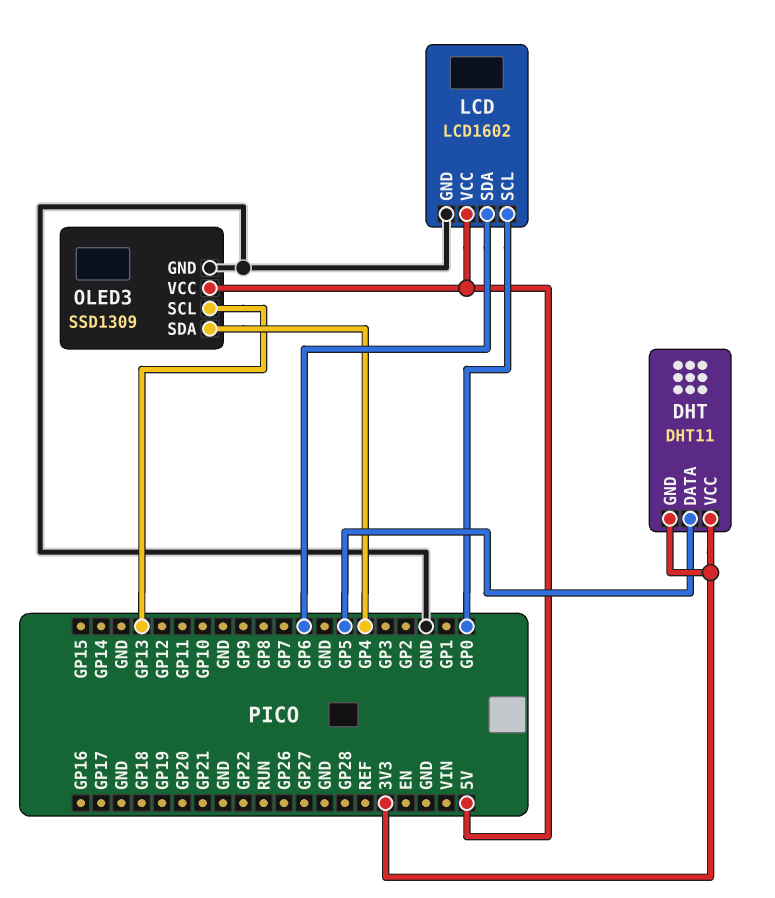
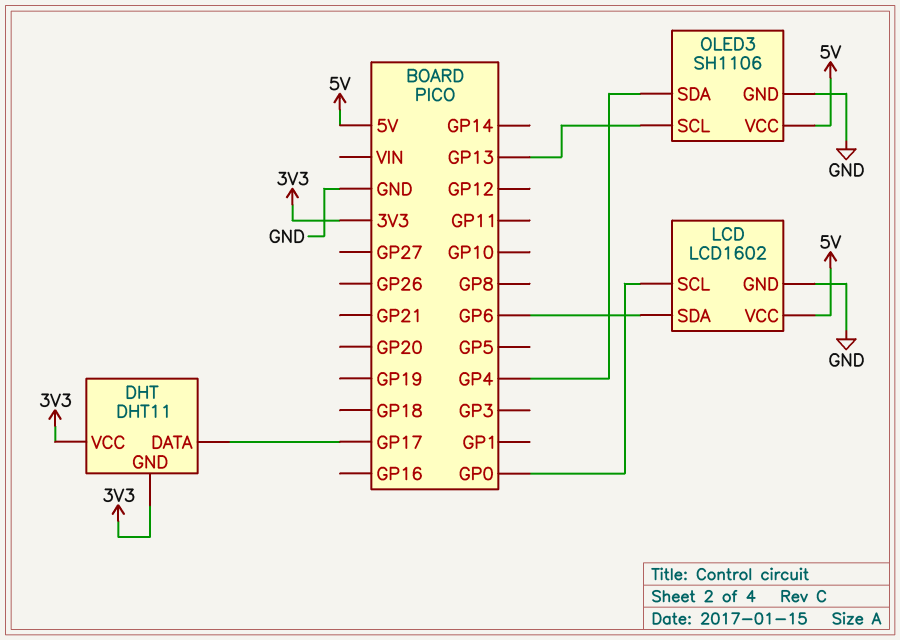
DHT pin DATA: GP5 -> GP17
OLED3: SSD1309 -> SH1106

